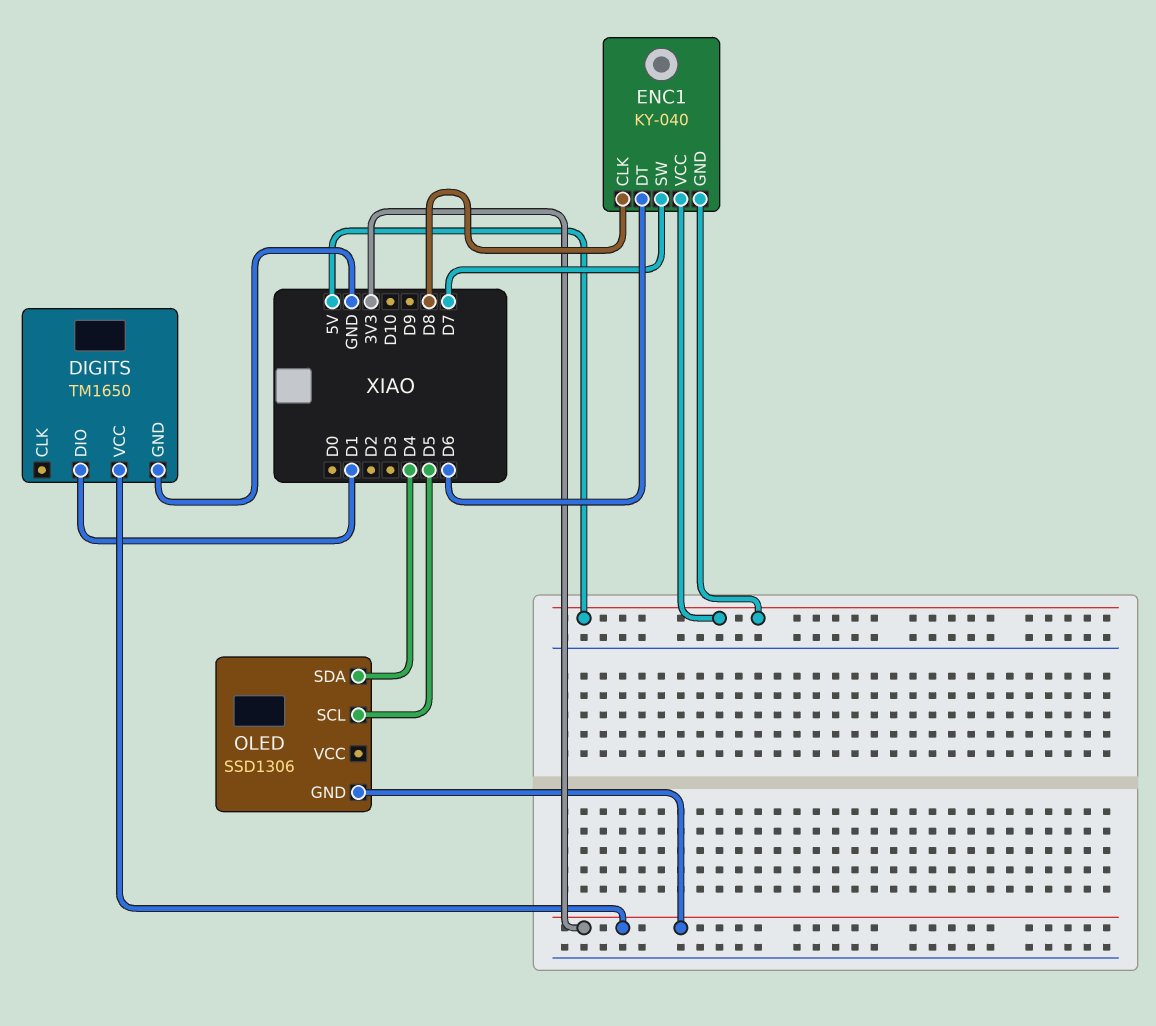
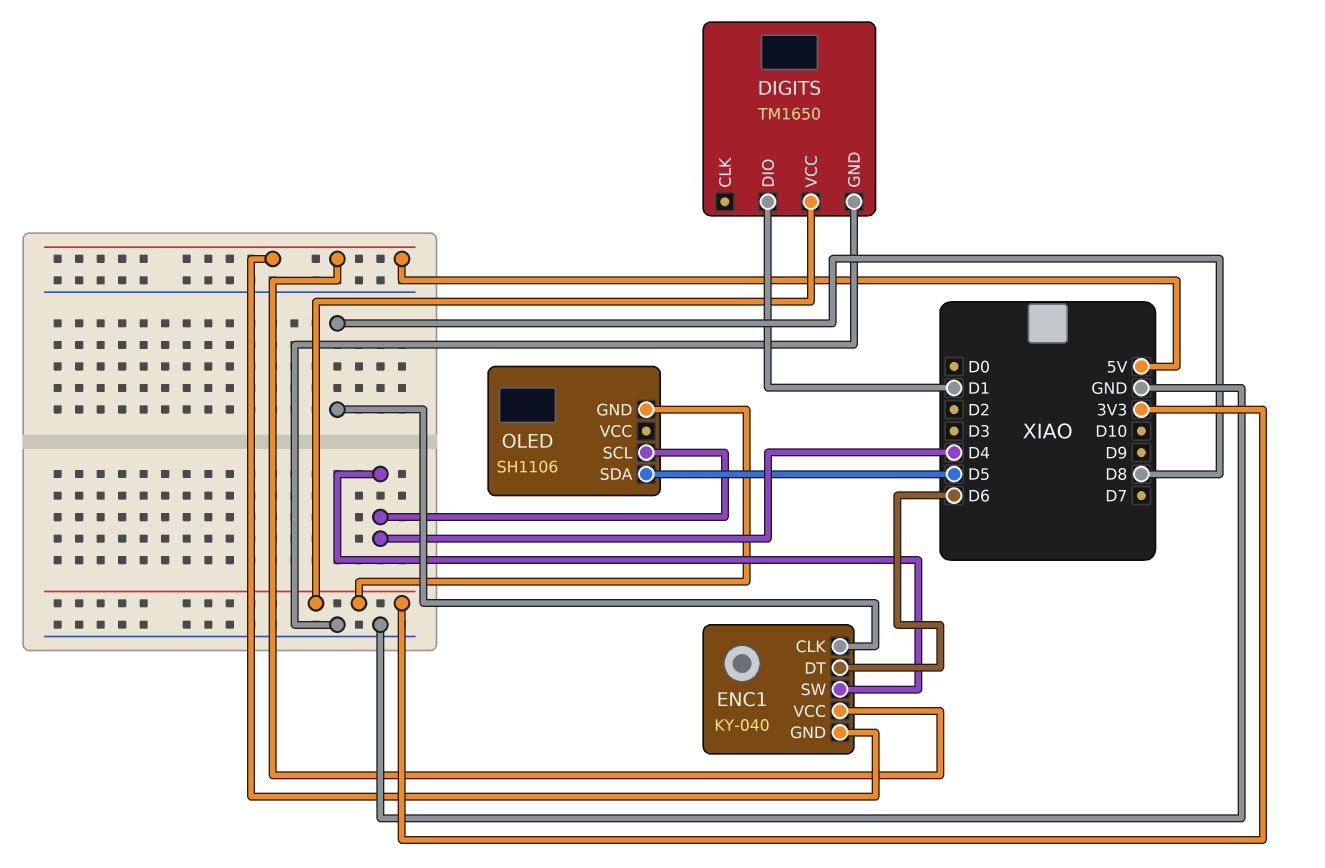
ENC1 pin SW: D7 -> D4
OLED: SSD1306 -> SH1106
OLED pin SCL: D5 -> D4
OLED pin SDA: D4 -> D5

